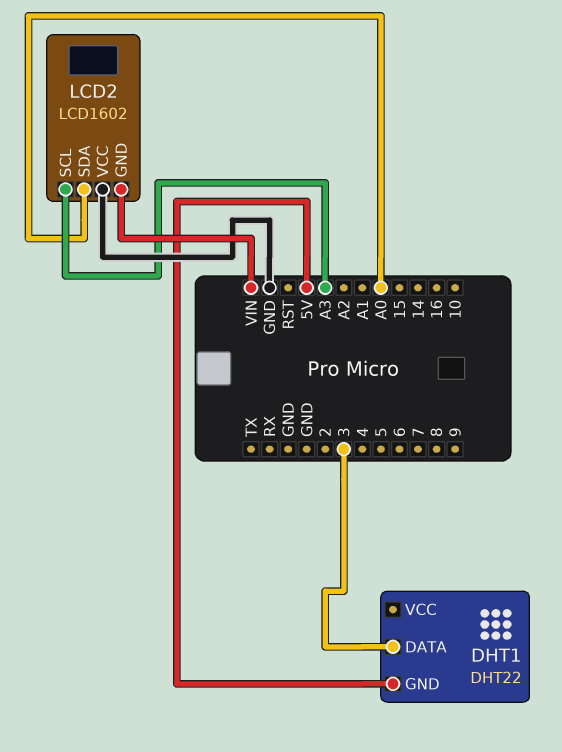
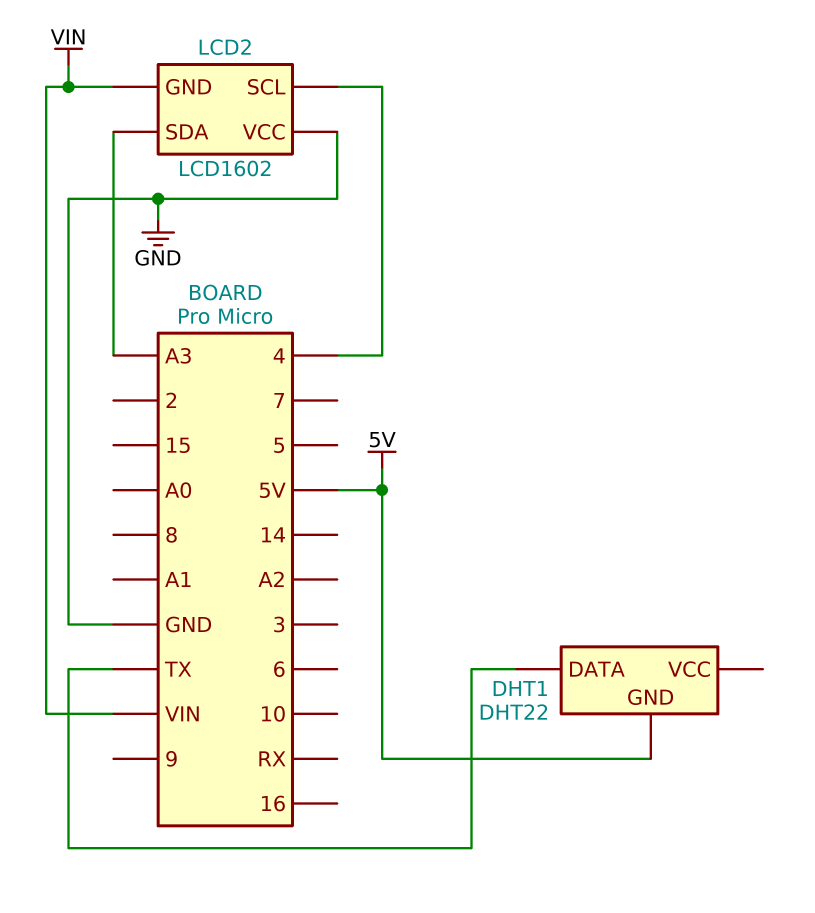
DHT1 pin DATA: 3 -> TX
LCD2 pin SCL: A3 -> 4
LCD2 pin SDA: A0 -> A3

